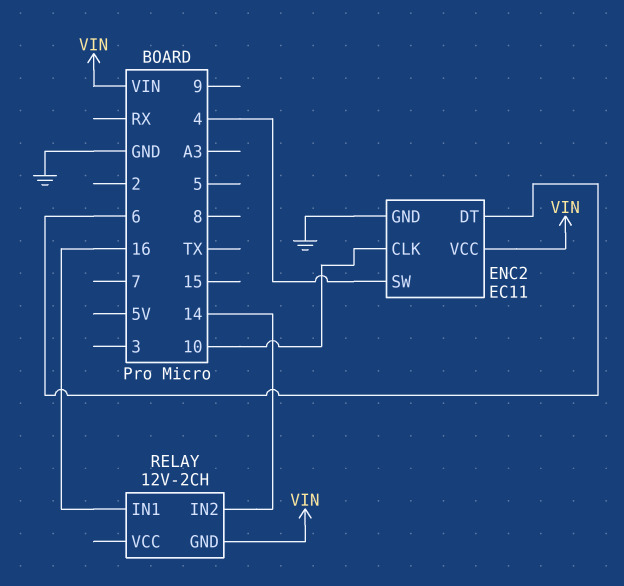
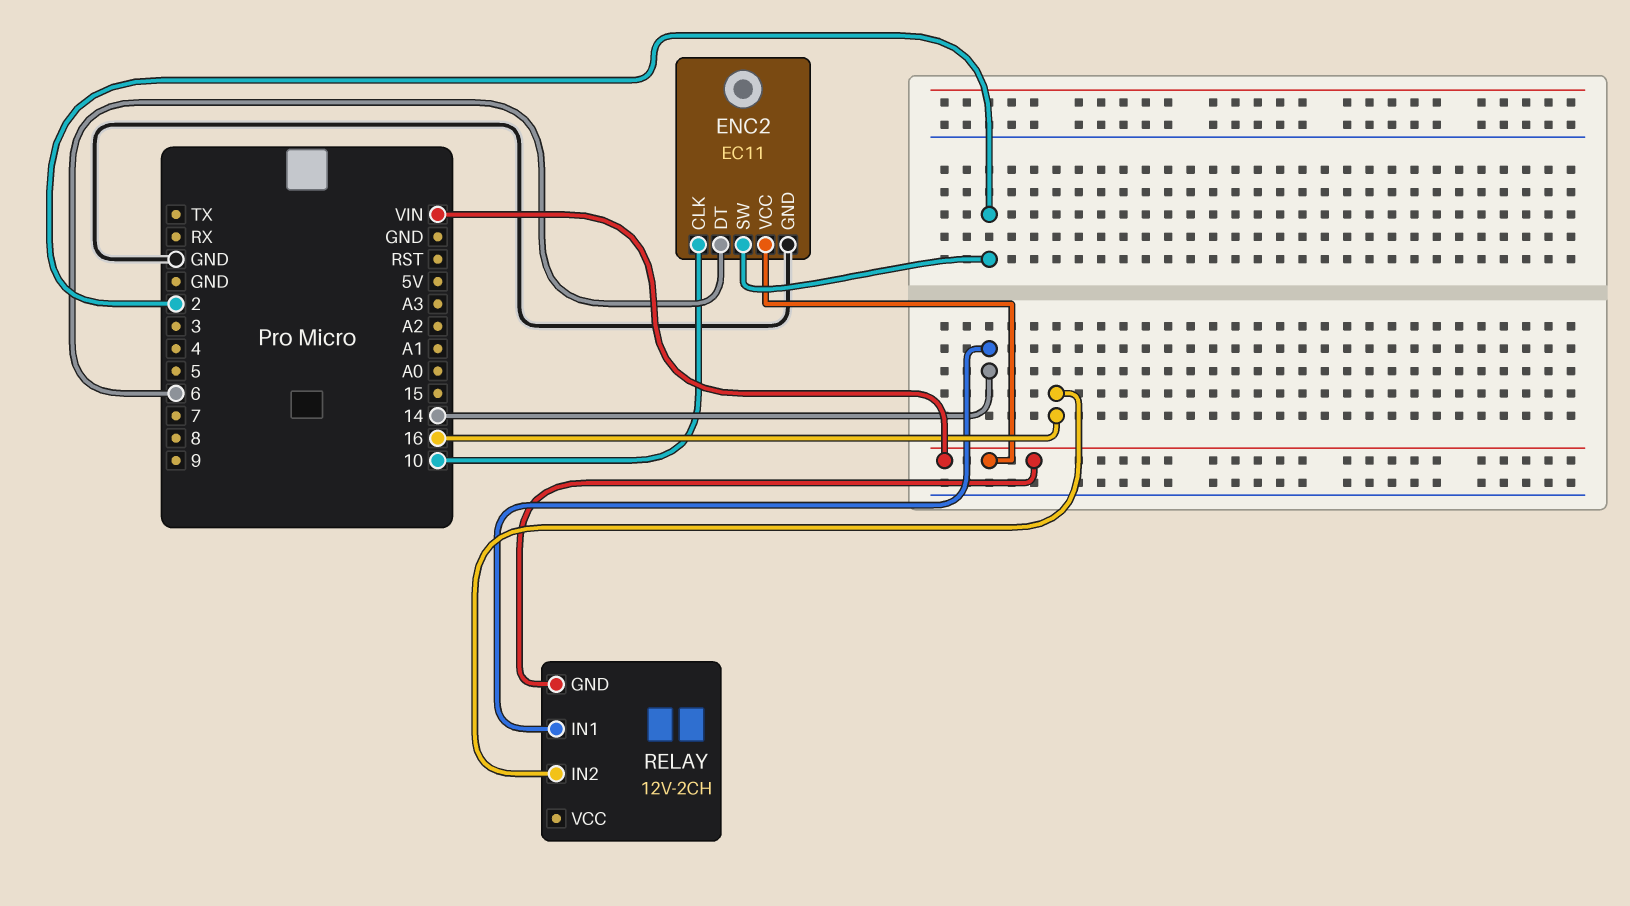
ENC2 pin SW: 4 -> 2
RELAY pin IN1: 16 -> 14
RELAY pin IN2: 14 -> 16

